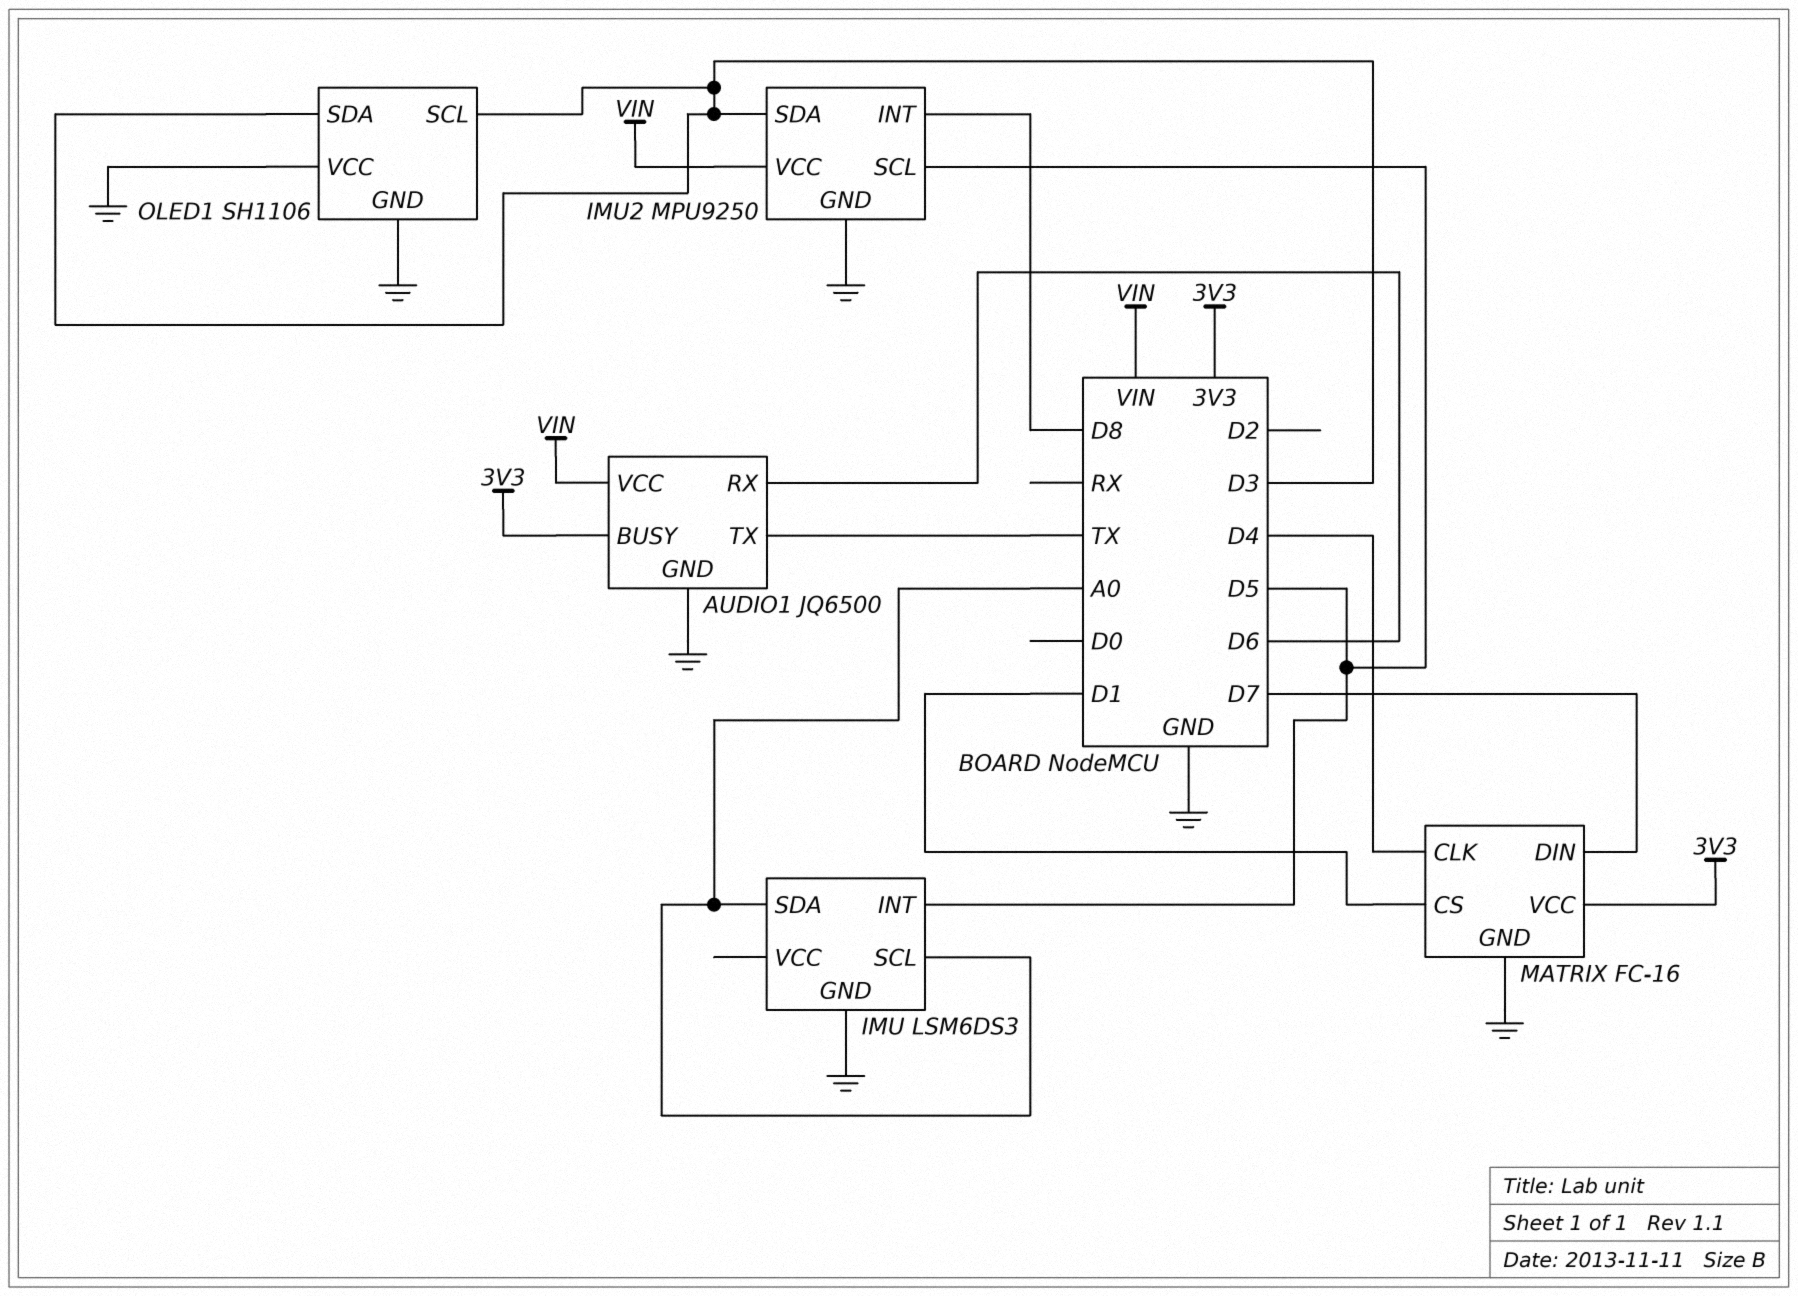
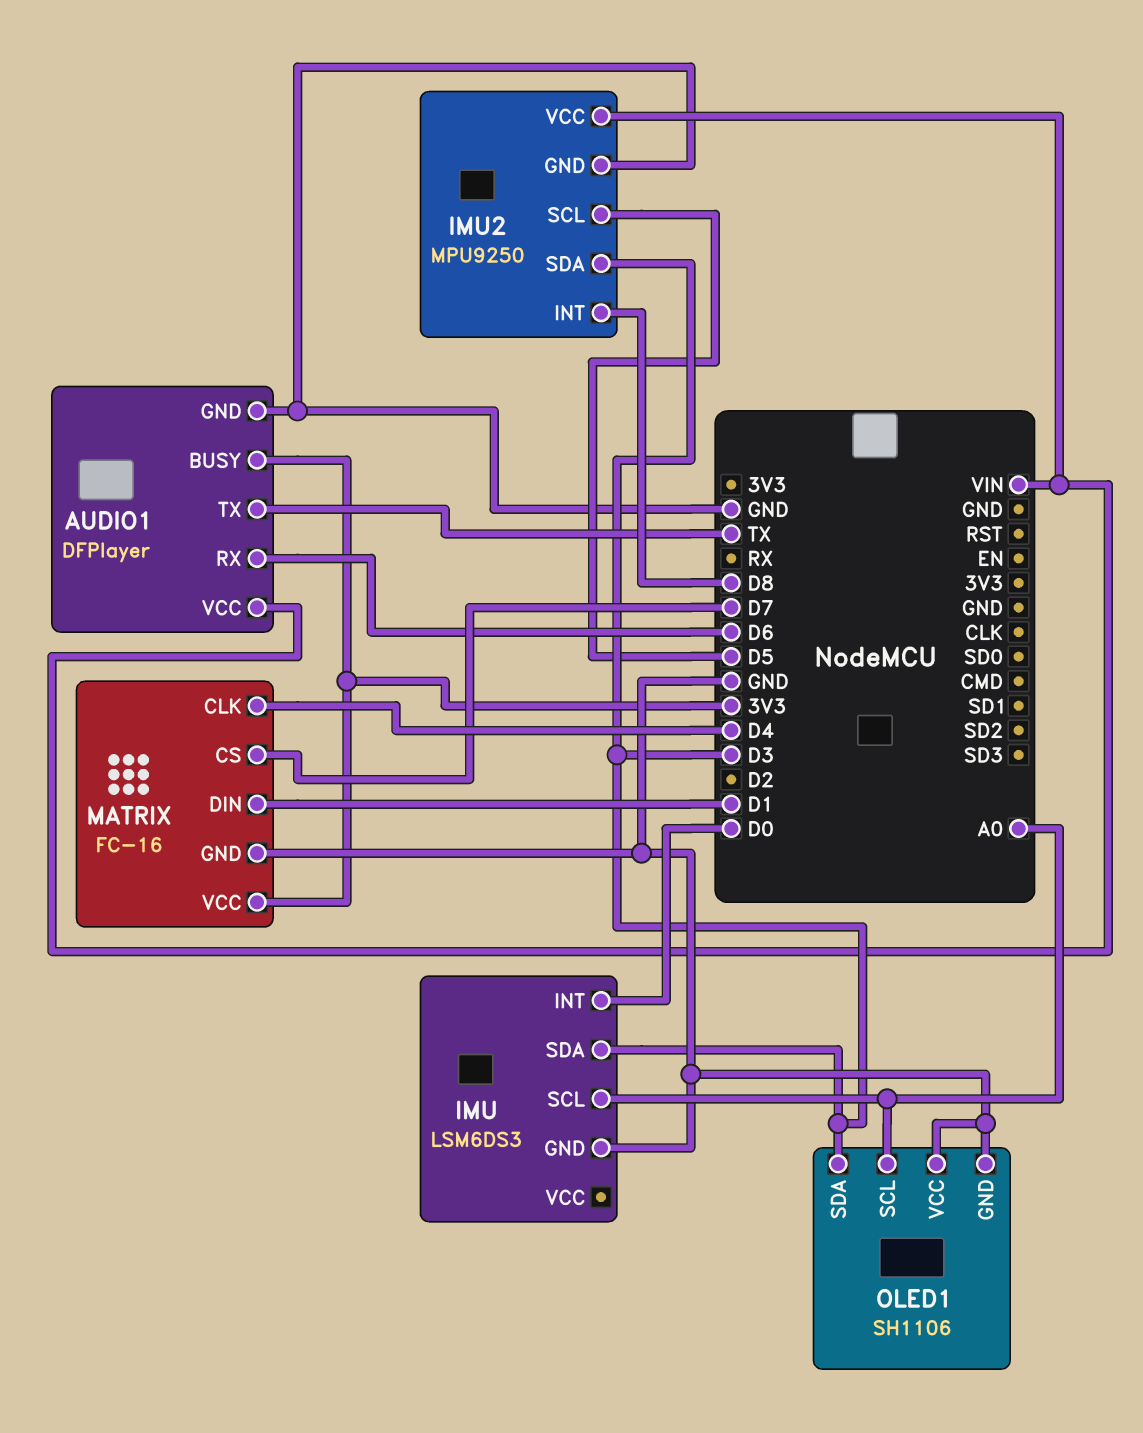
AUDIO1: JQ6500 -> DFPlayer
IMU pin INT: D5 -> D0
IMU pin SDA: A0 -> D3
MATRIX pin CS: D1 -> D7
MATRIX pin DIN: D7 -> D1
OLED1 pin SCL: D3 -> A0

